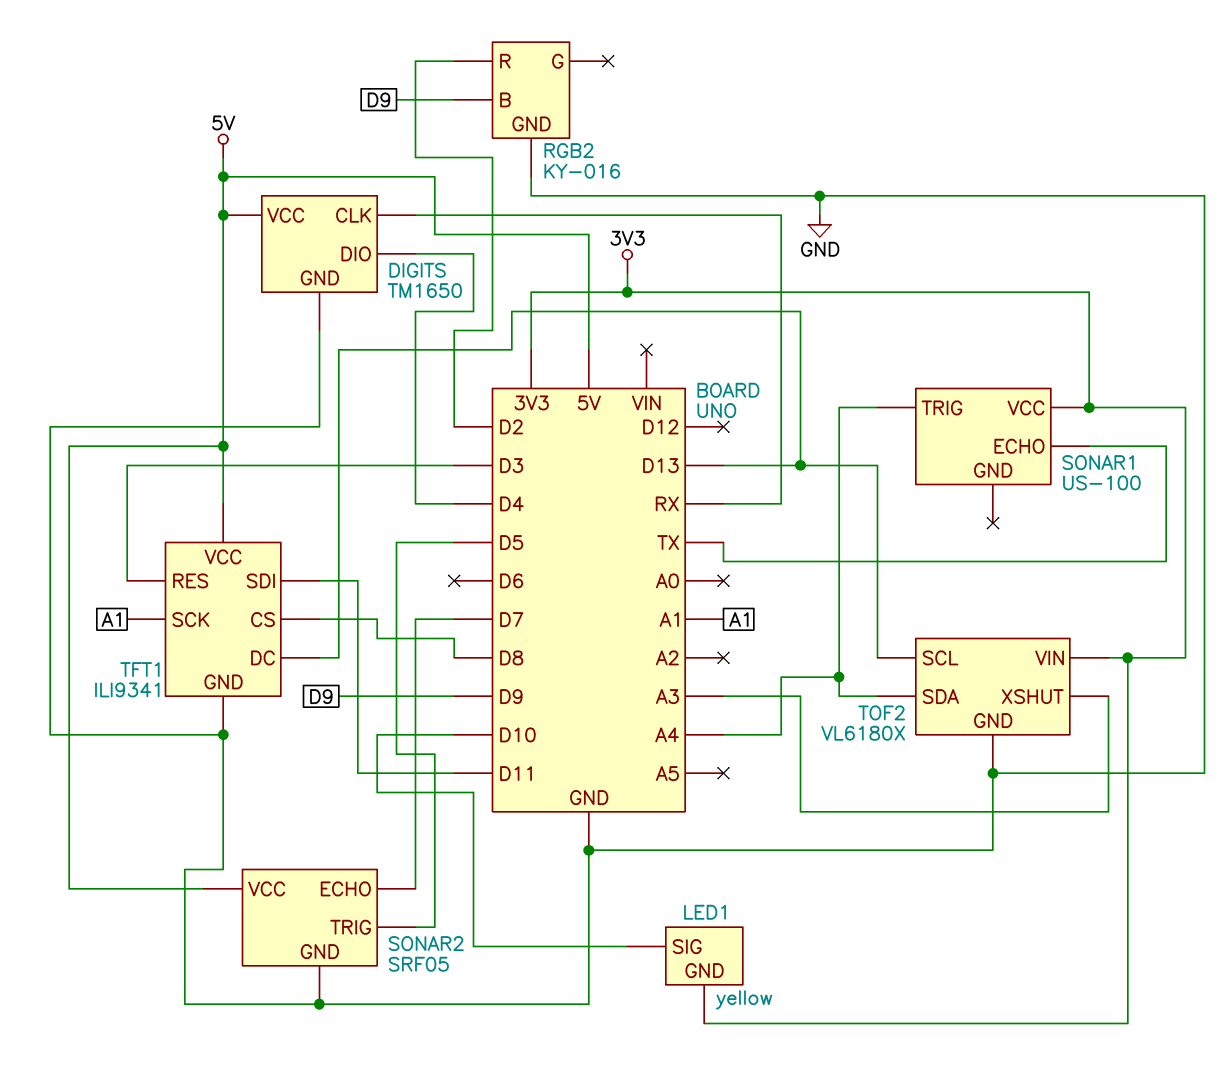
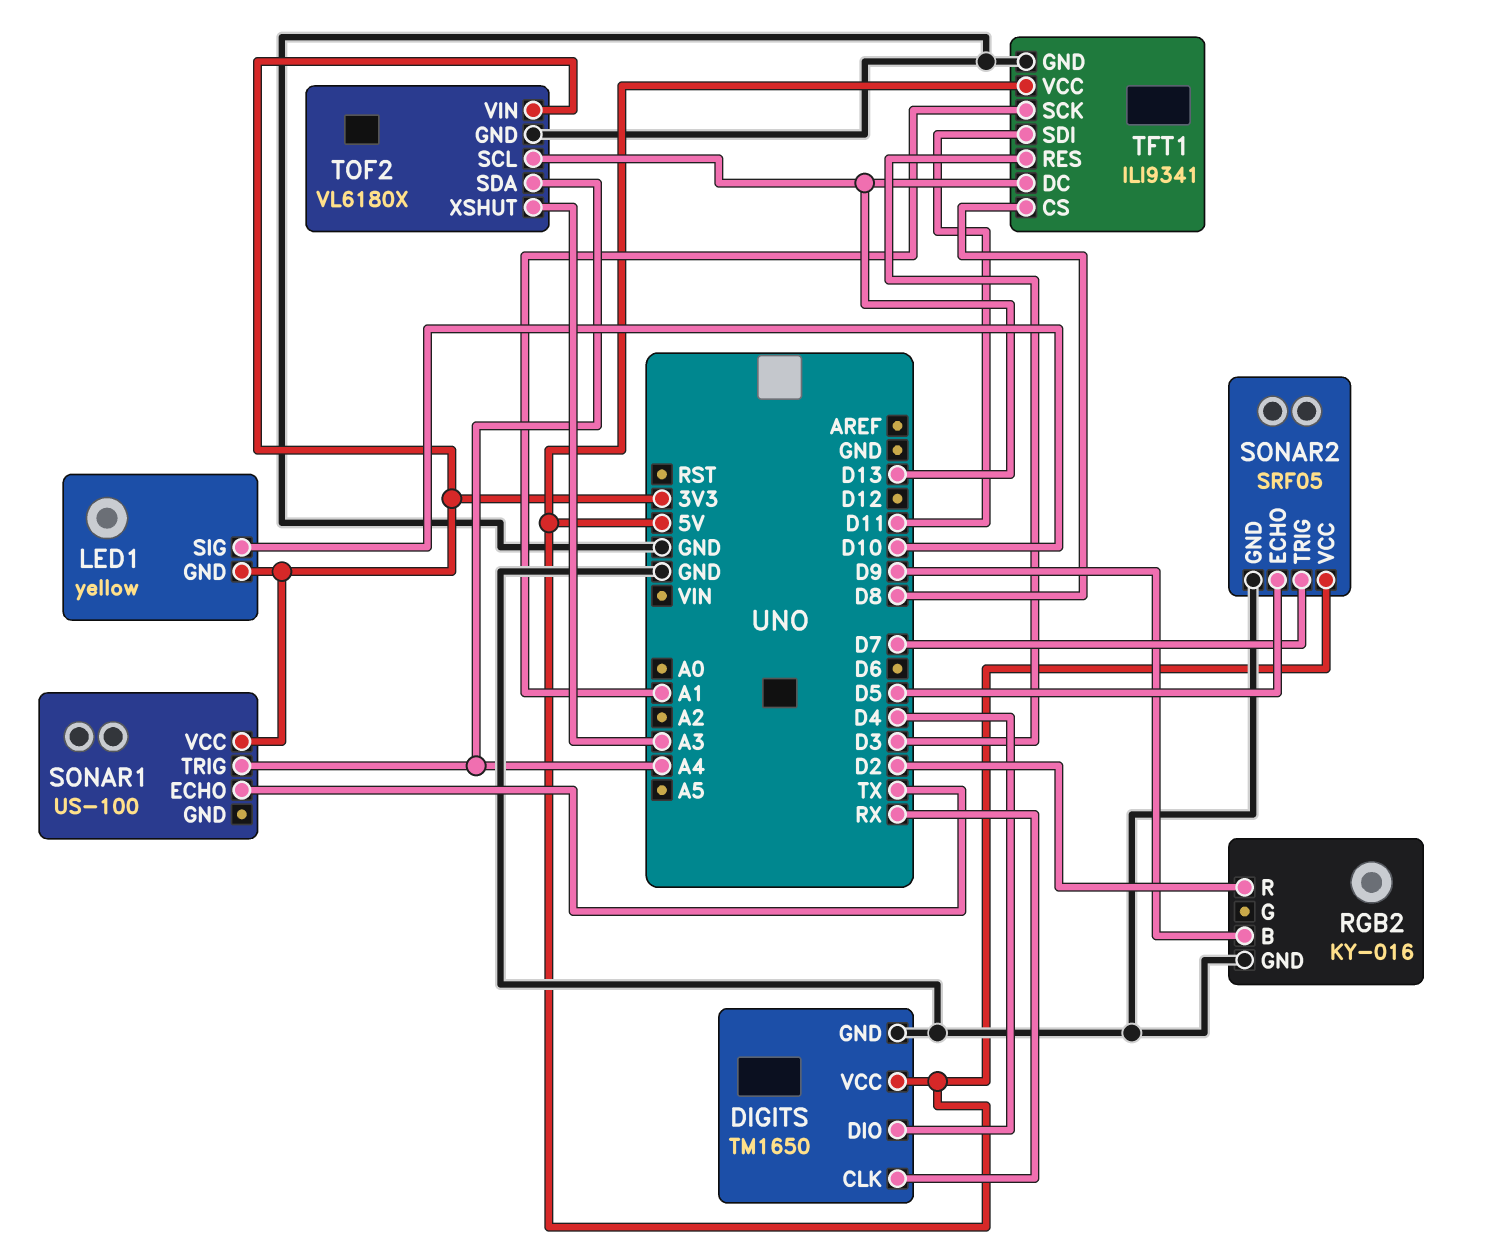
SONAR2 pin ECHO: D7 -> D5
SONAR2 pin TRIG: D5 -> D7

